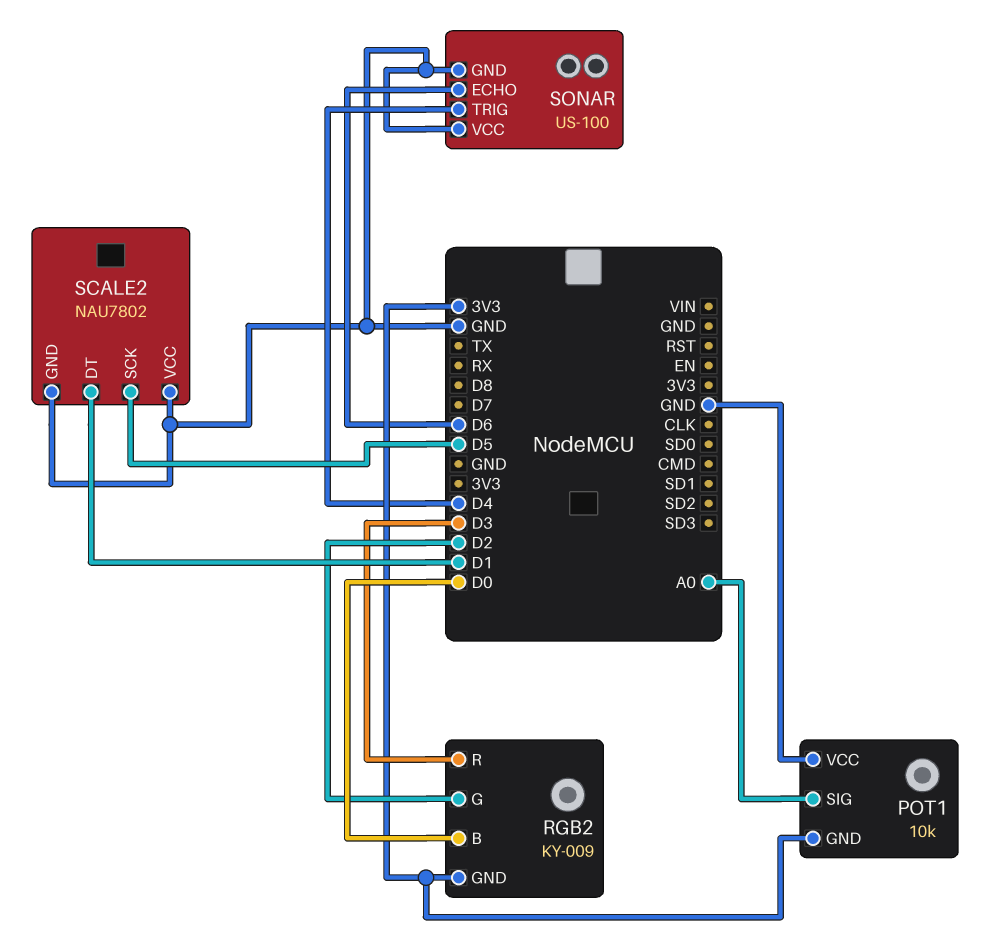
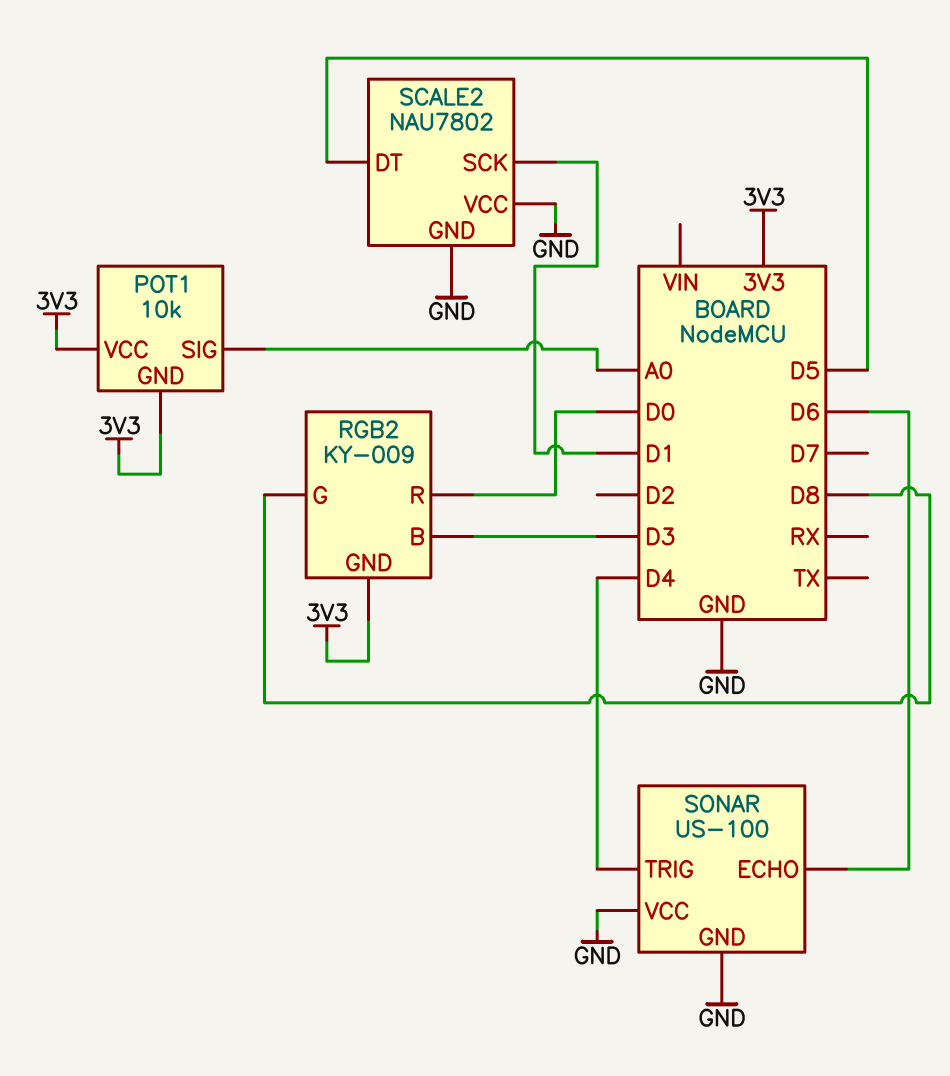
POT1 pin VCC: GND -> 3V3
RGB2 pin B: D0 -> D3
RGB2 pin G: D2 -> D8
RGB2 pin R: D3 -> D0
SCALE2 pin DT: D1 -> D5
SCALE2 pin SCK: D5 -> D1

